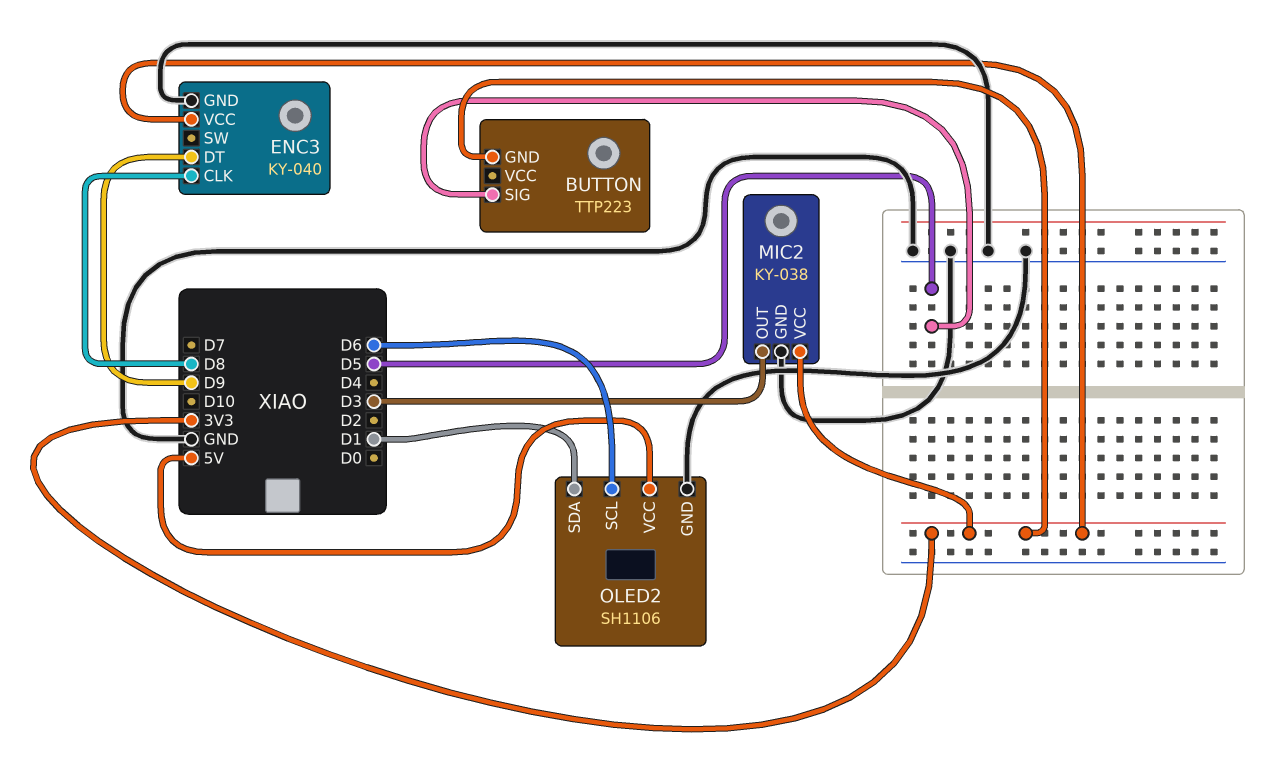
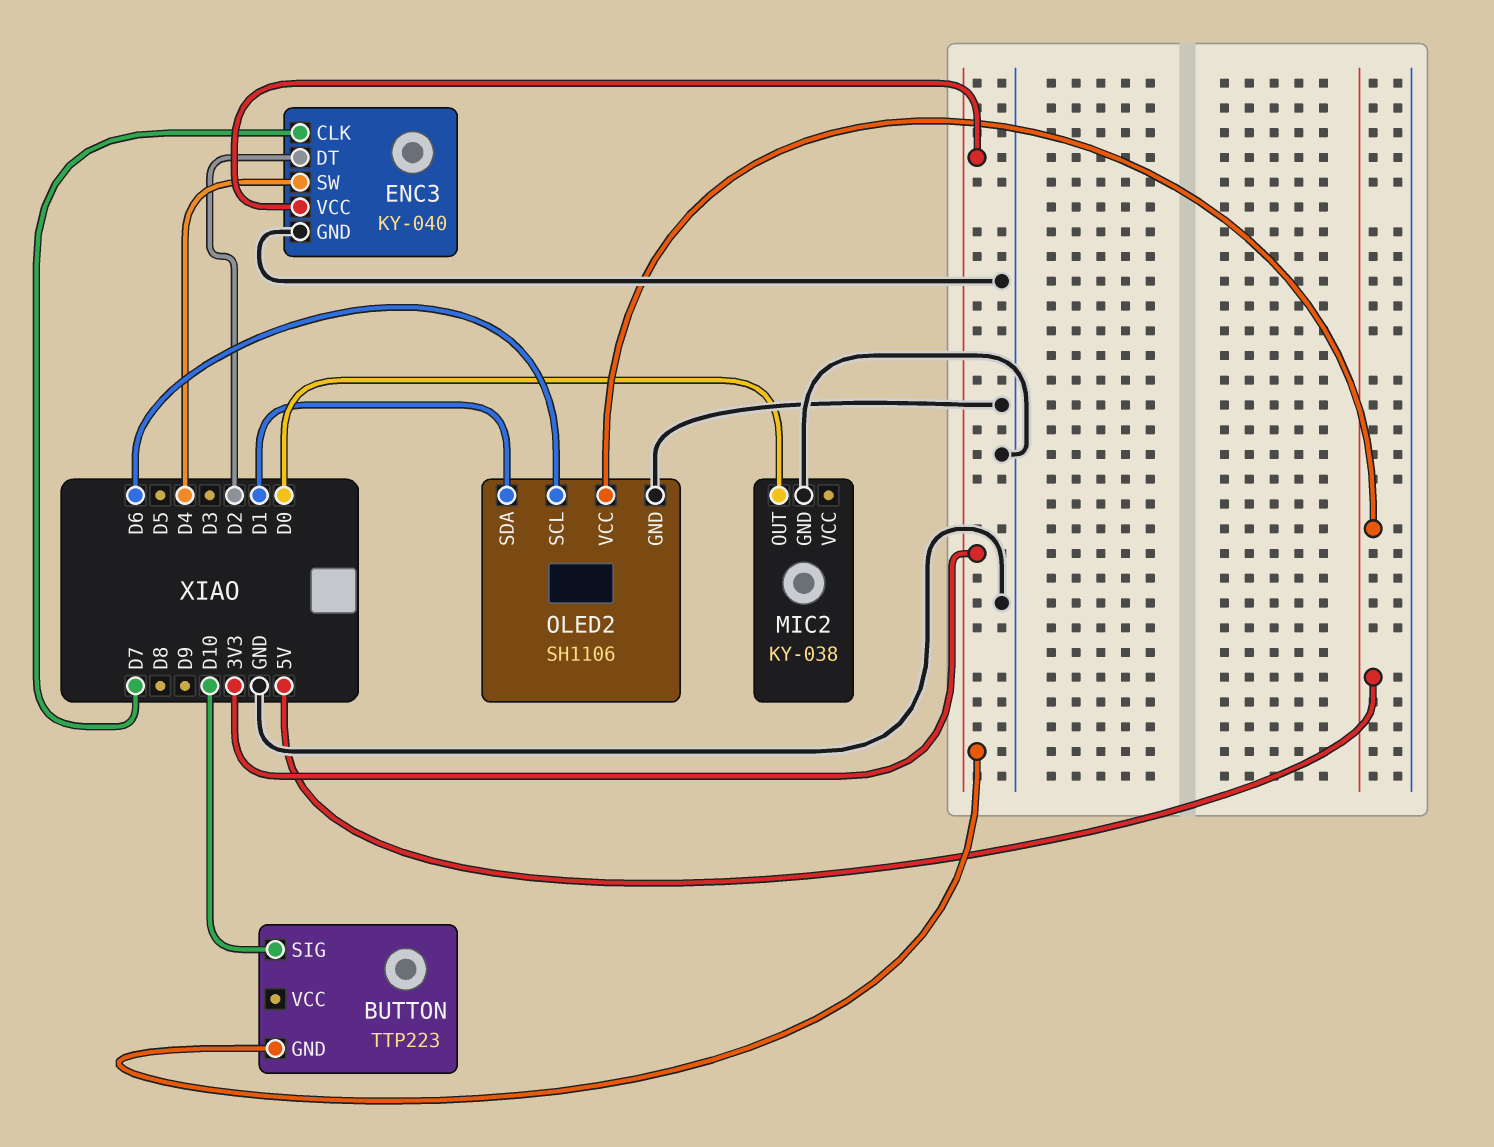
BUTTON pin SIG: D5 -> D10
ENC3 pin CLK: D8 -> D7
ENC3 pin DT: D9 -> D2
ENC3 pin SW: none -> D4
MIC2 pin OUT: D3 -> D0
MIC2 pin VCC: 3V3 -> none

